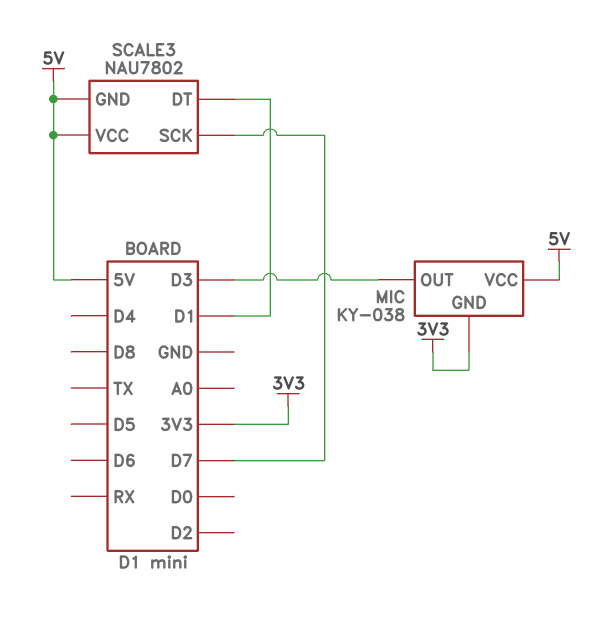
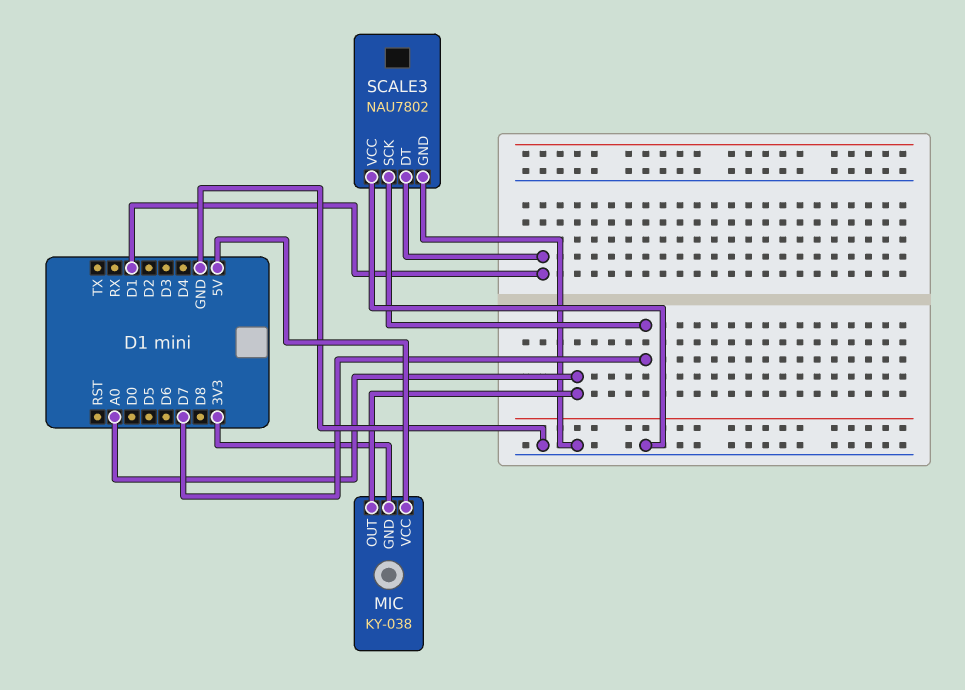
MIC pin OUT: D3 -> A0
SCALE3 pin GND: 5V -> GND
SCALE3 pin VCC: 5V -> GND

